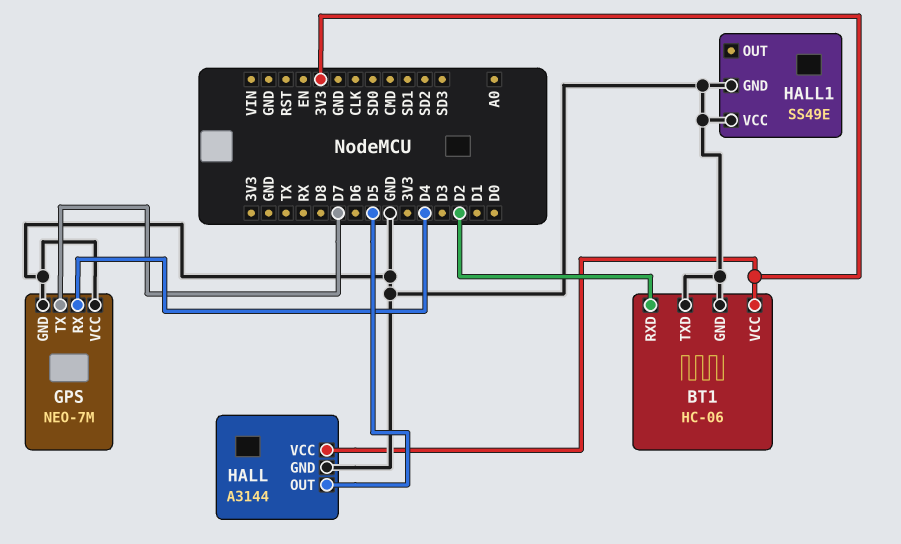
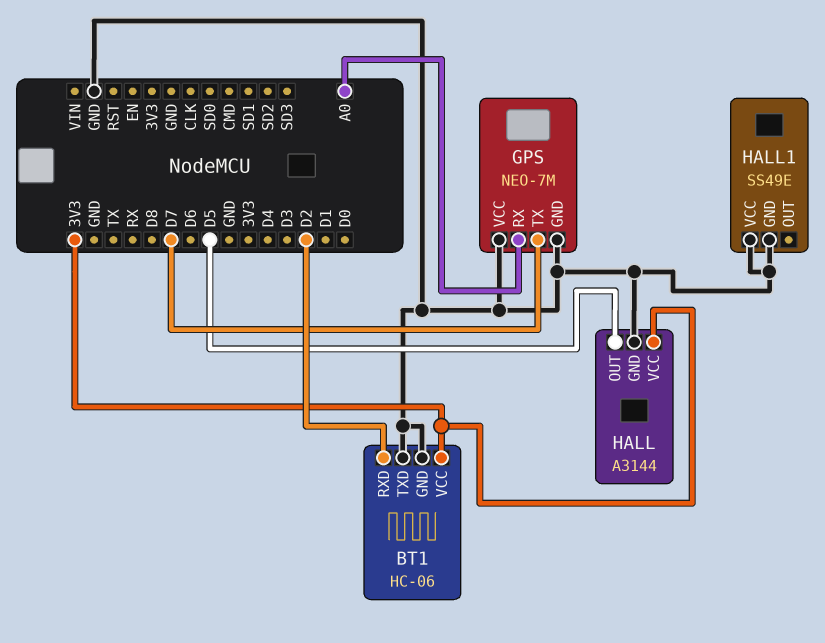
GPS pin RX: D4 -> A0

